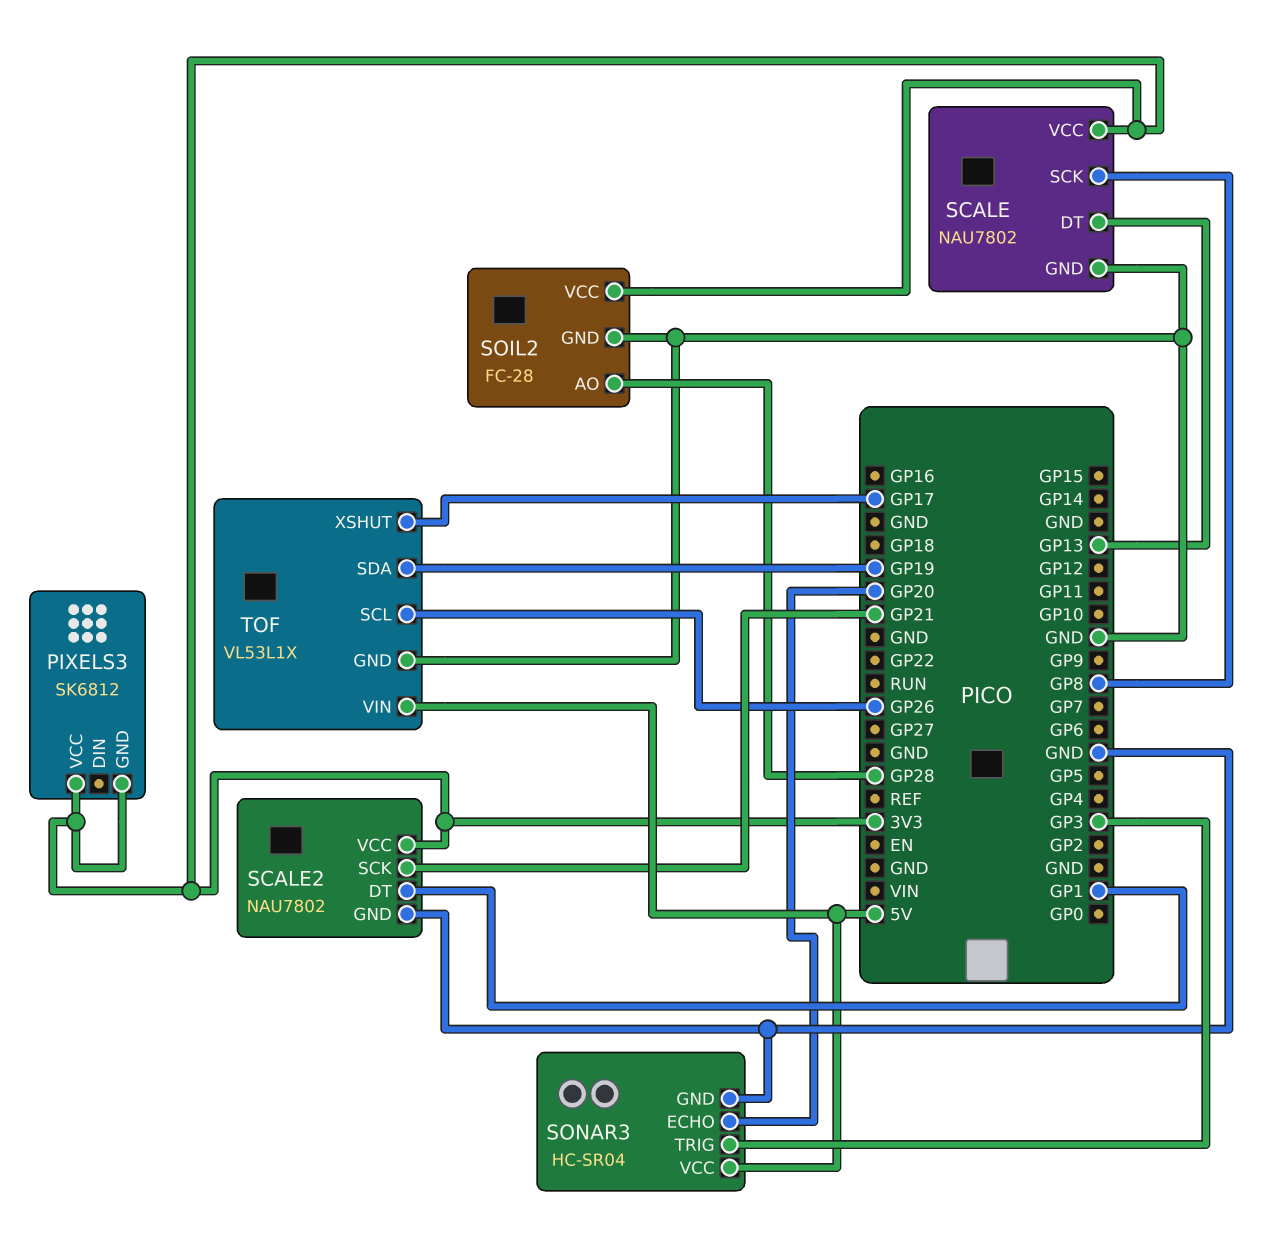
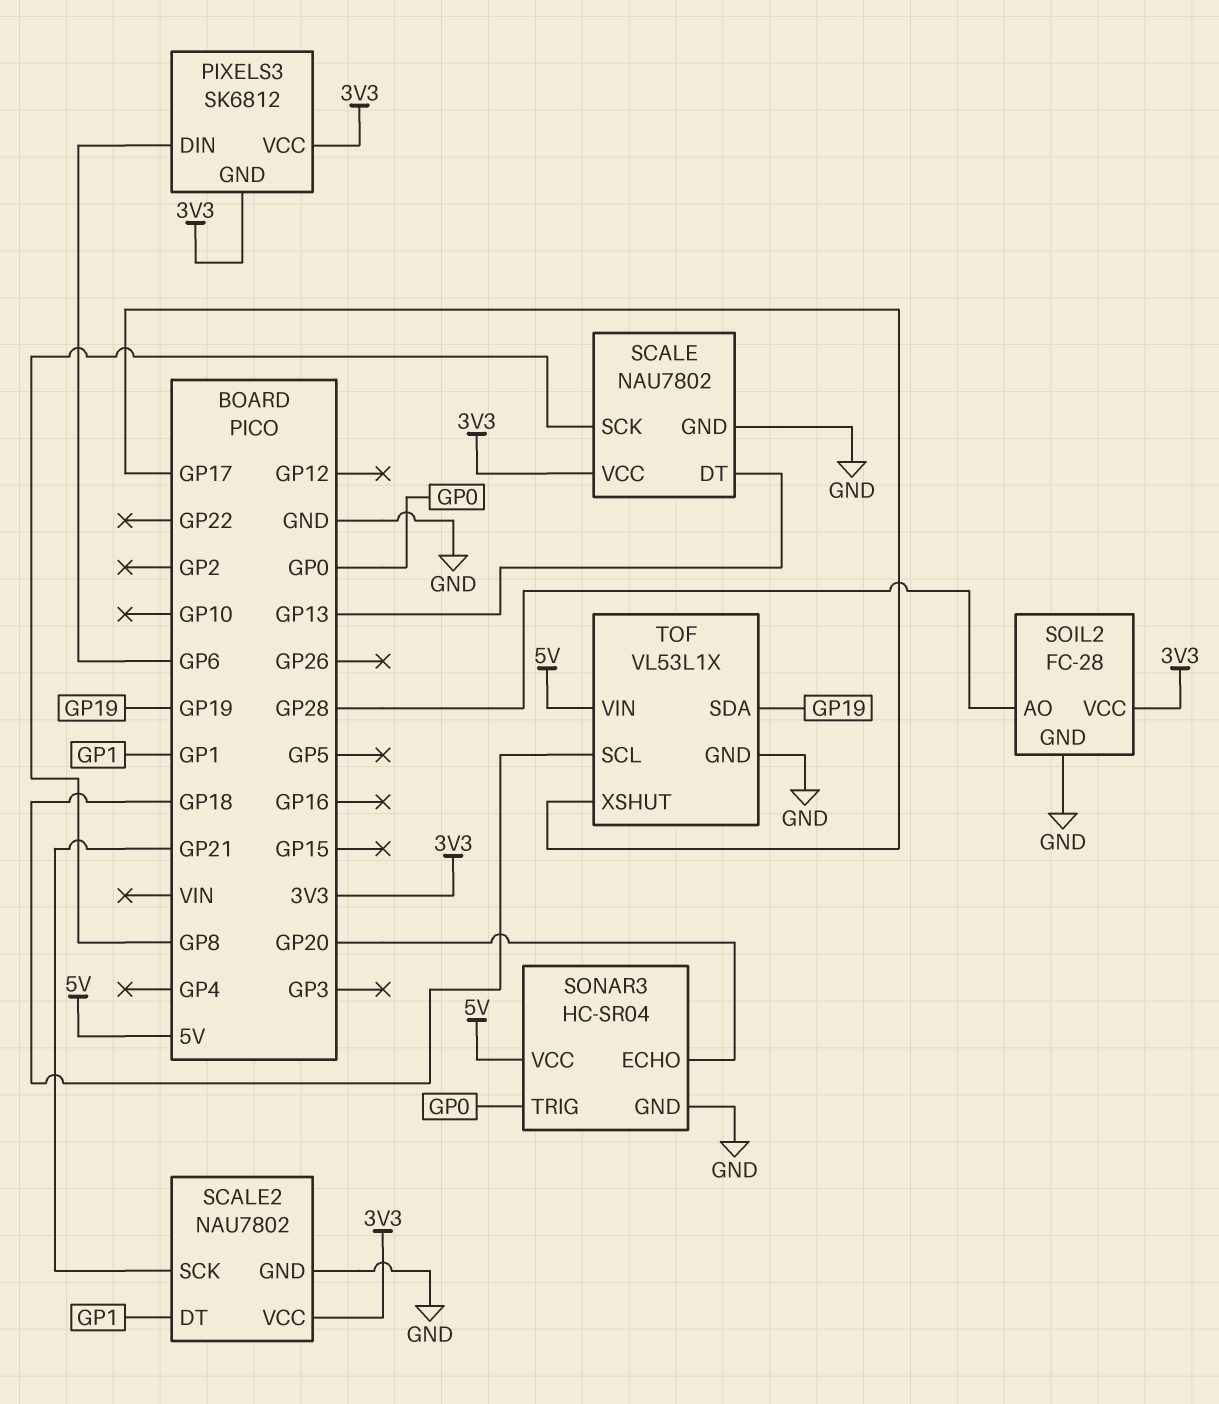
PIXELS3 pin DIN: none -> GP6
SONAR3 pin TRIG: GP3 -> GP0
TOF pin SCL: GP26 -> GP18

